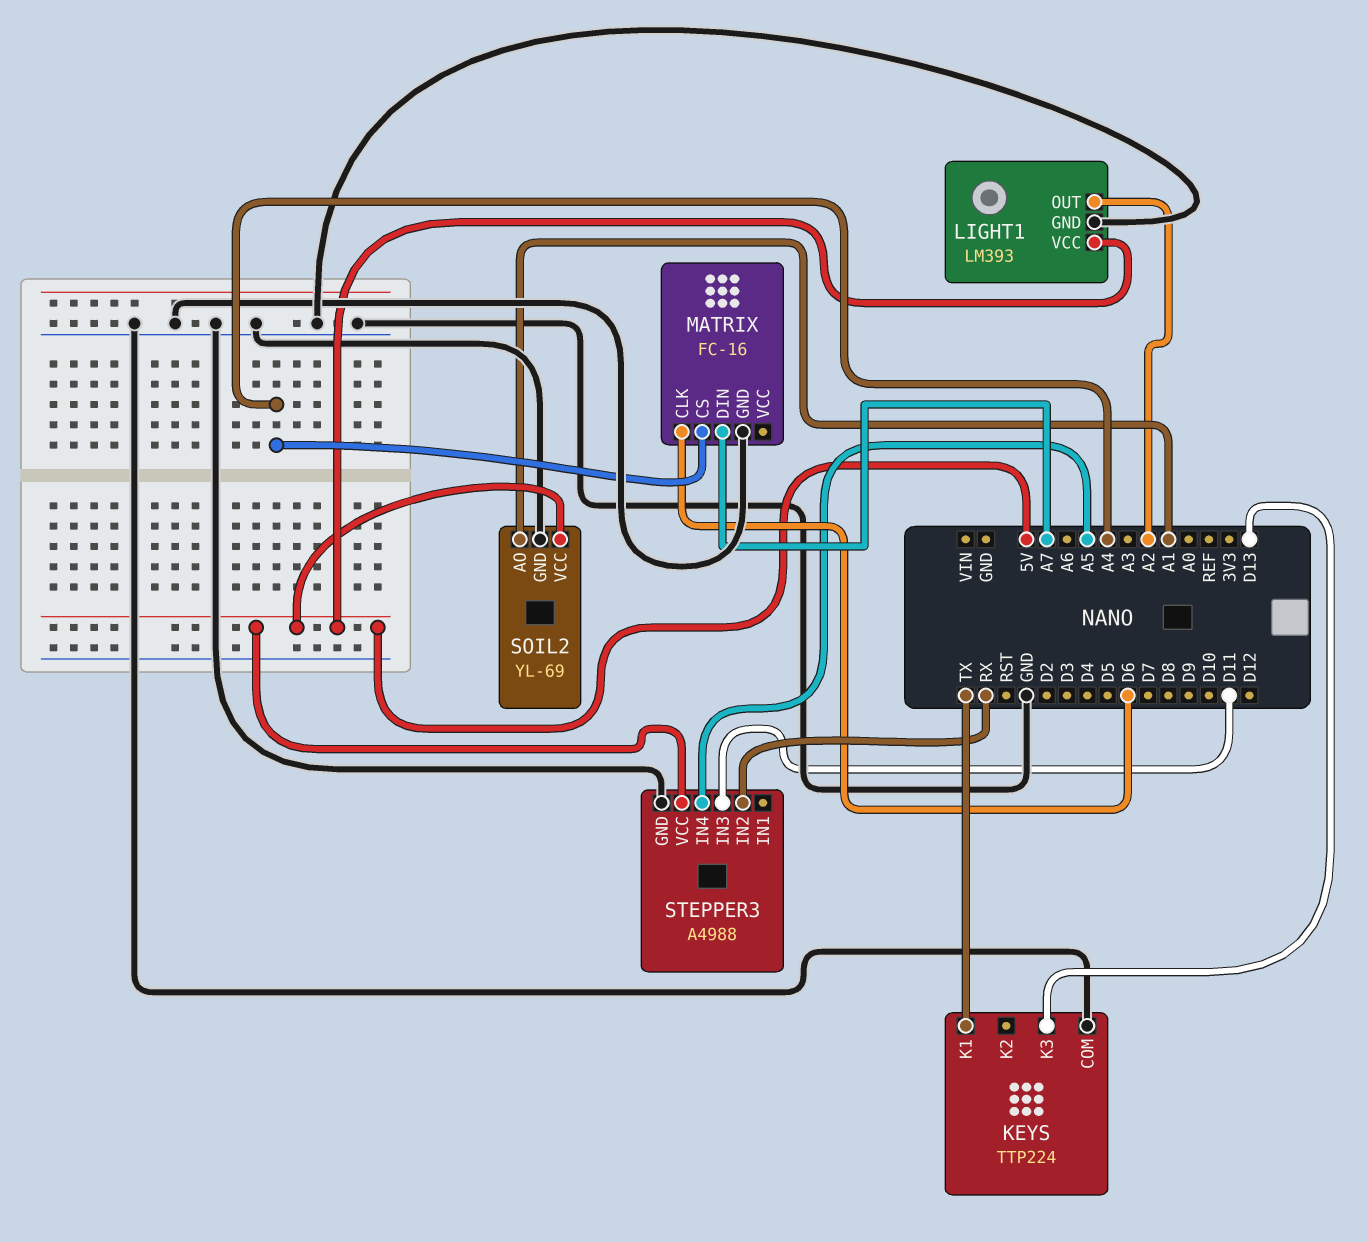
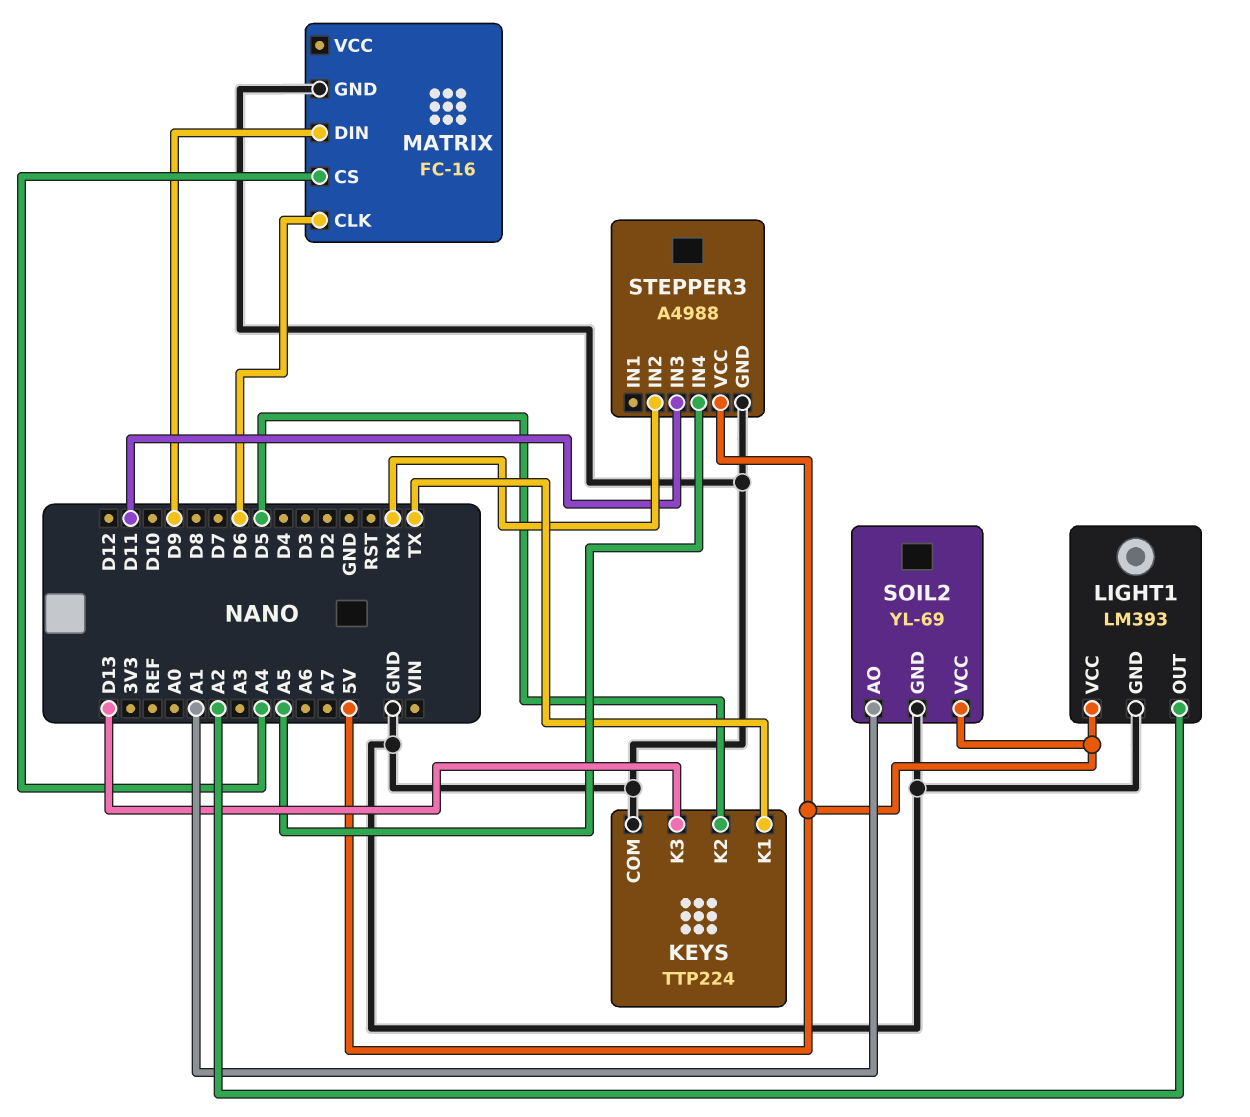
KEYS pin K2: none -> D5
MATRIX pin DIN: A7 -> D9

